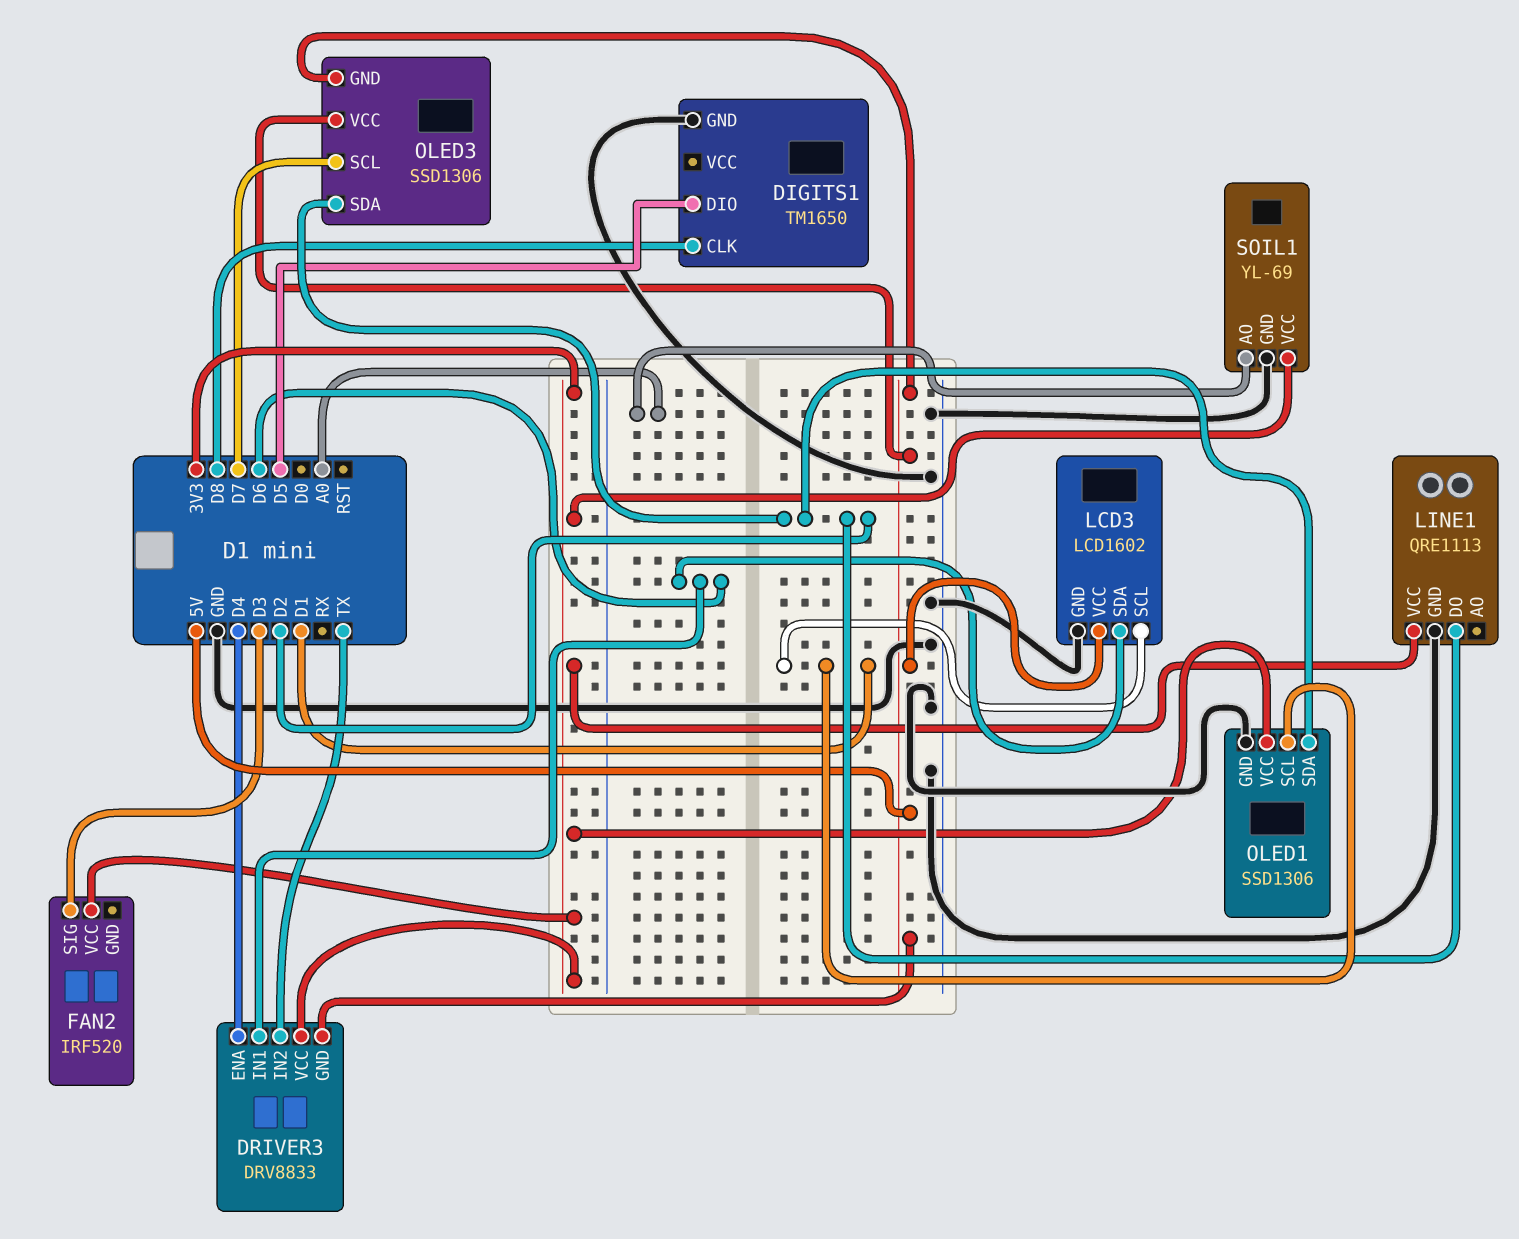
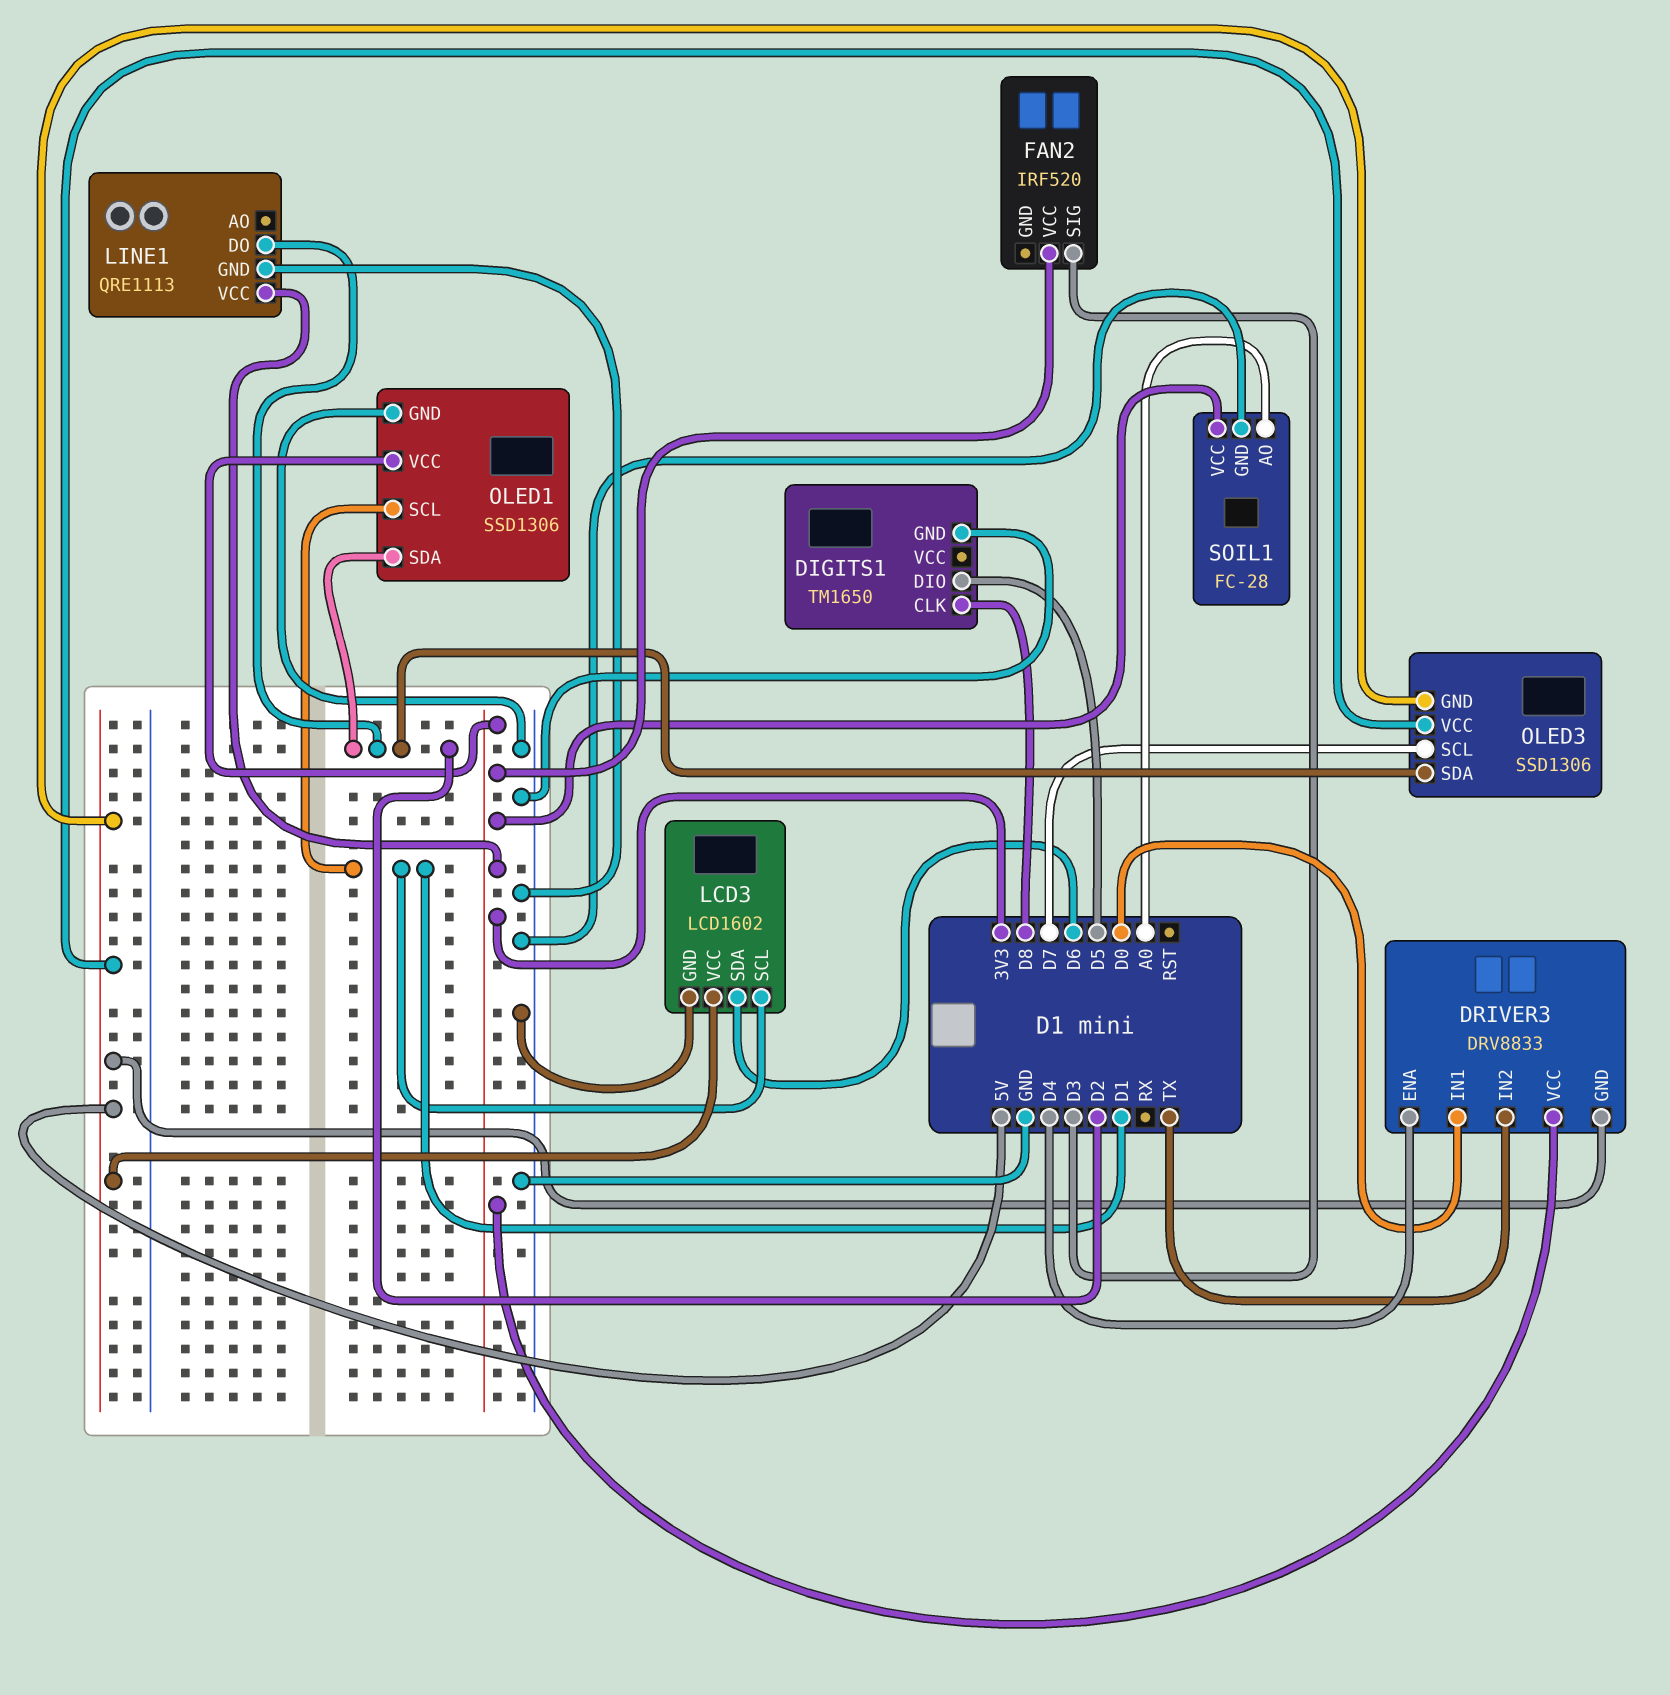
DRIVER3 pin IN1: D6 -> D0
SOIL1: YL-69 -> FC-28

